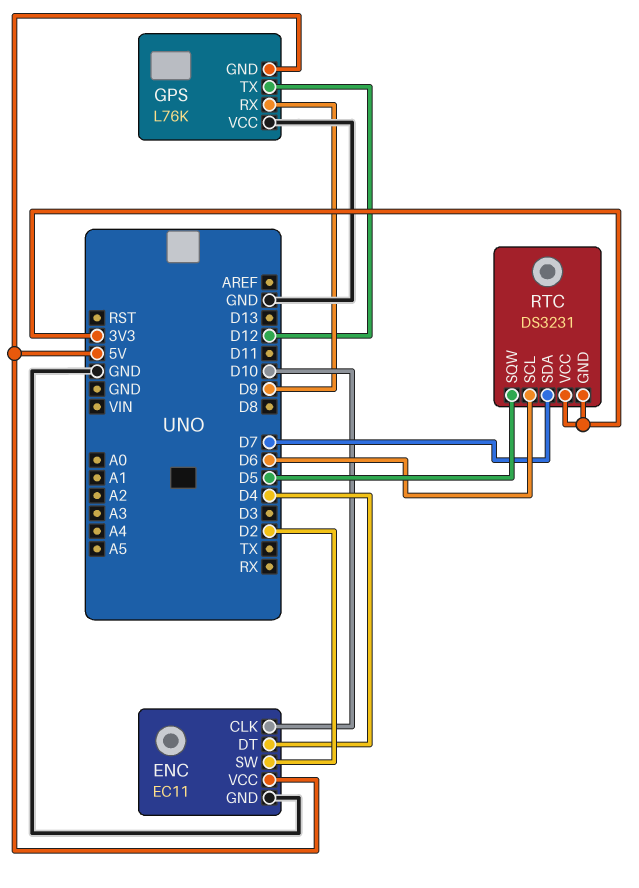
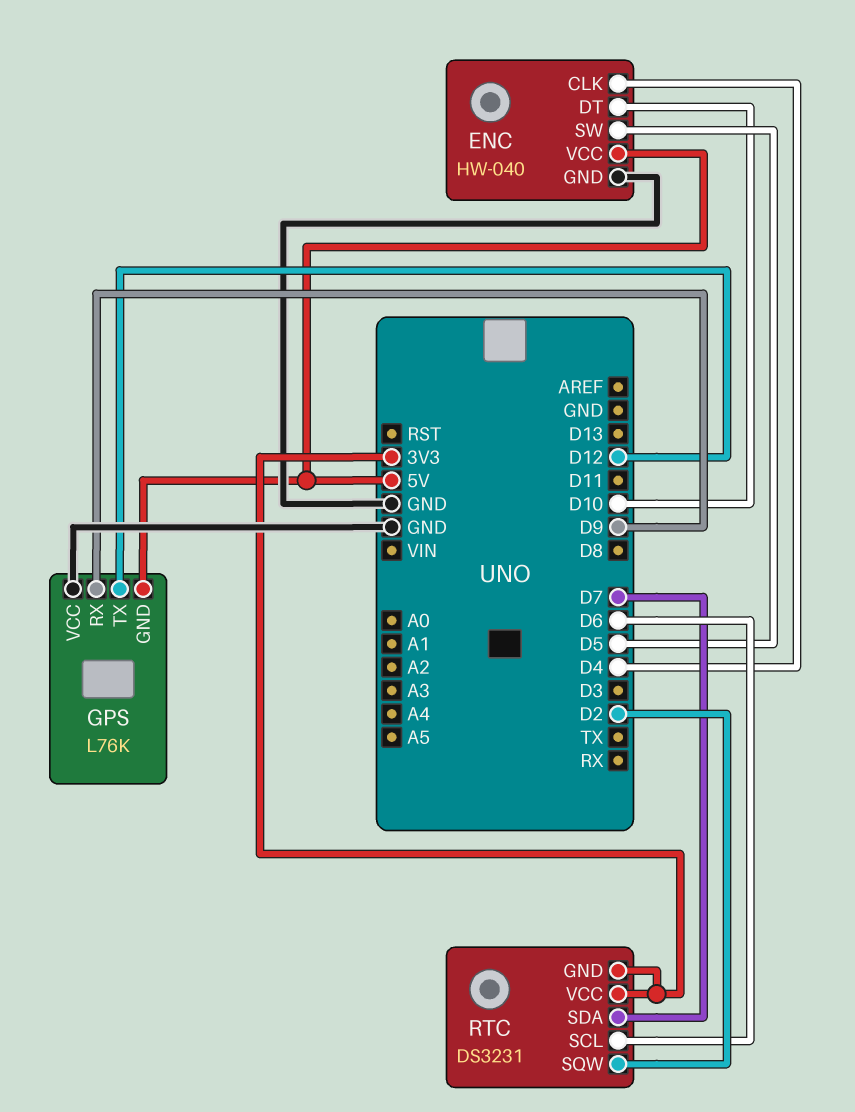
ENC: EC11 -> HW-040
ENC pin CLK: D10 -> D4
ENC pin DT: D4 -> D10
ENC pin SW: D2 -> D5
RTC pin SQW: D5 -> D2

